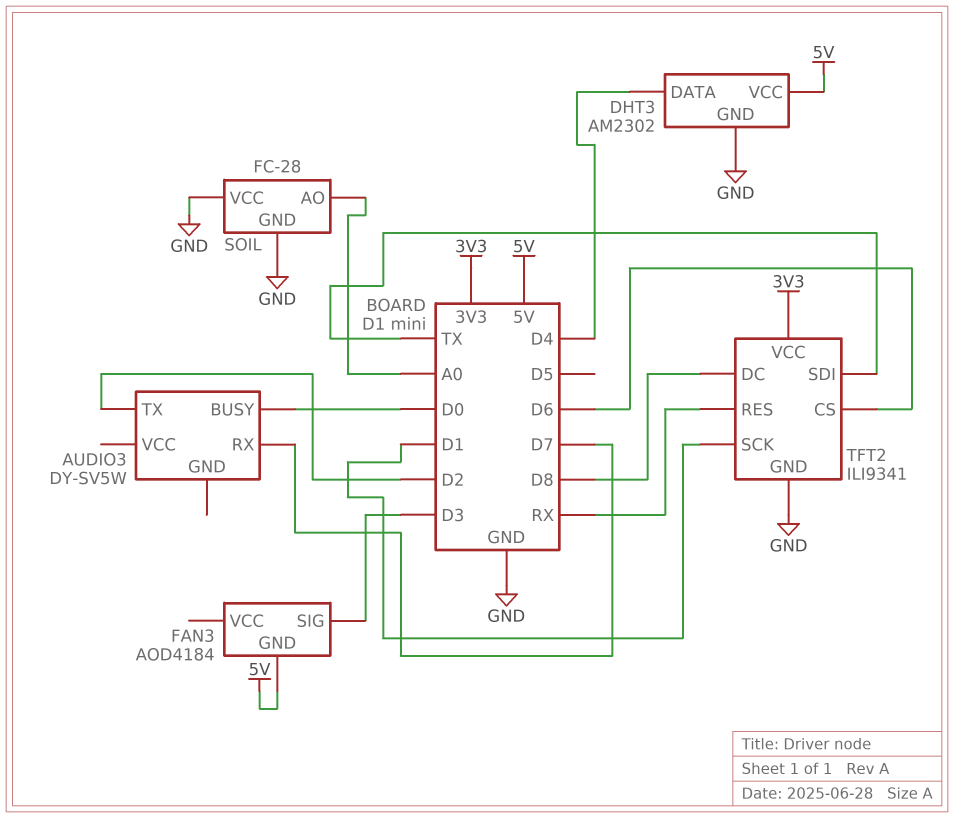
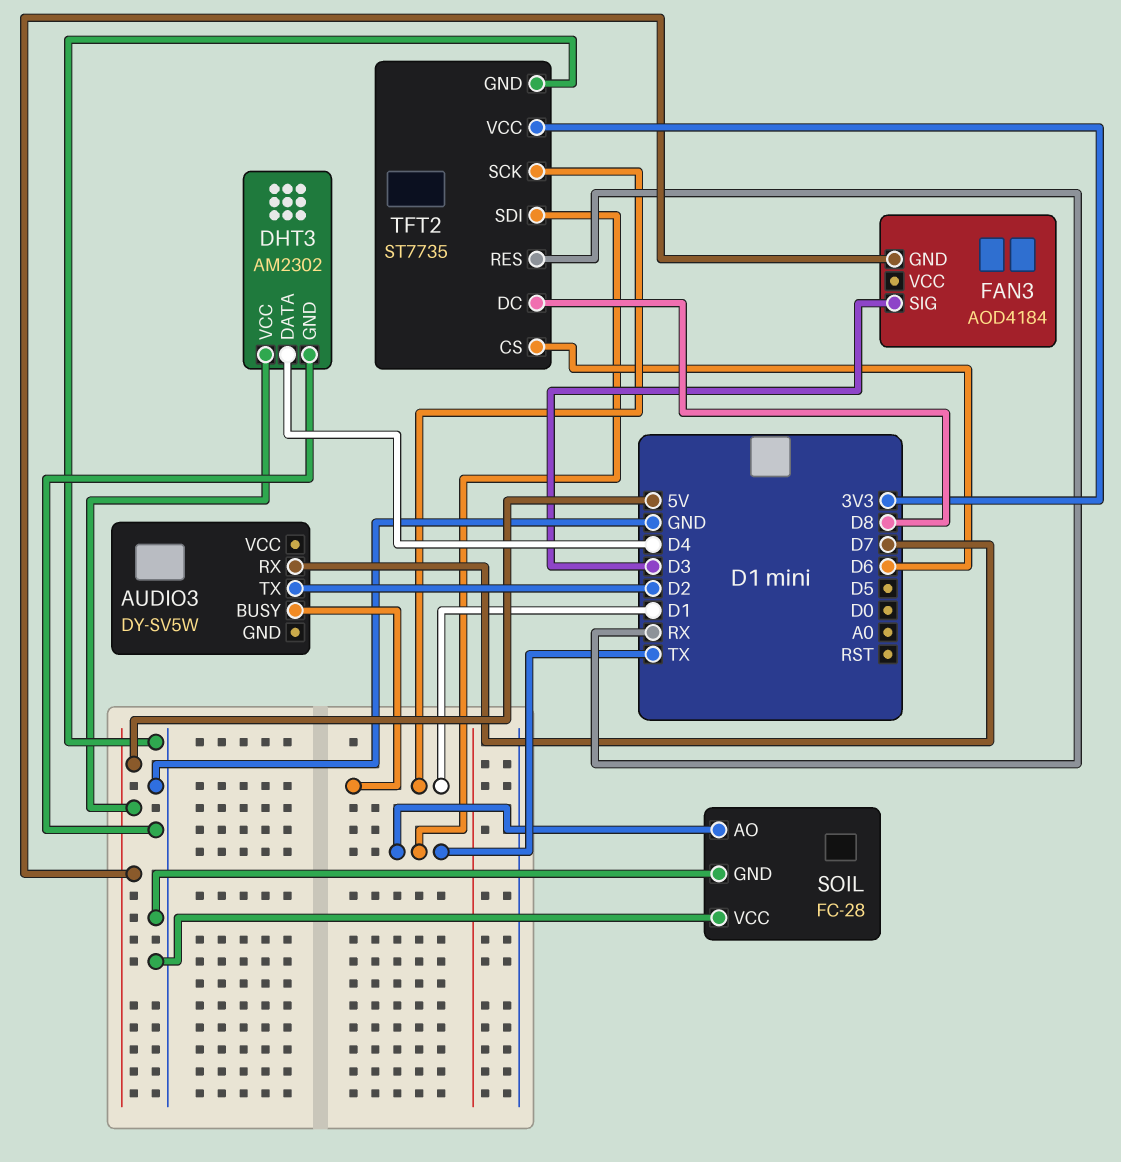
AUDIO3 pin BUSY: D0 -> D1
SOIL pin AO: A0 -> TX
TFT2: ILI9341 -> ST7735

